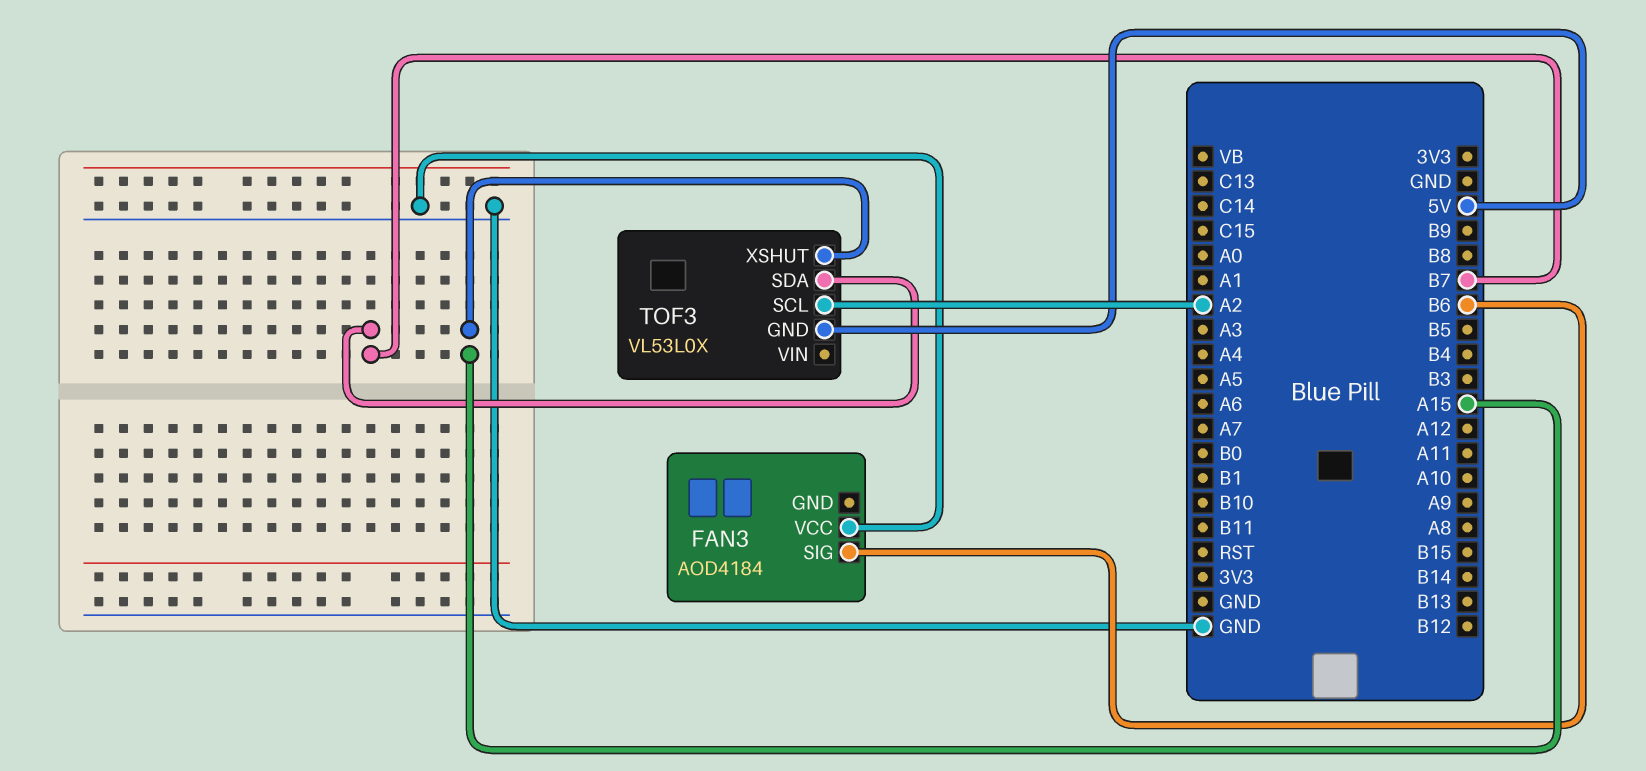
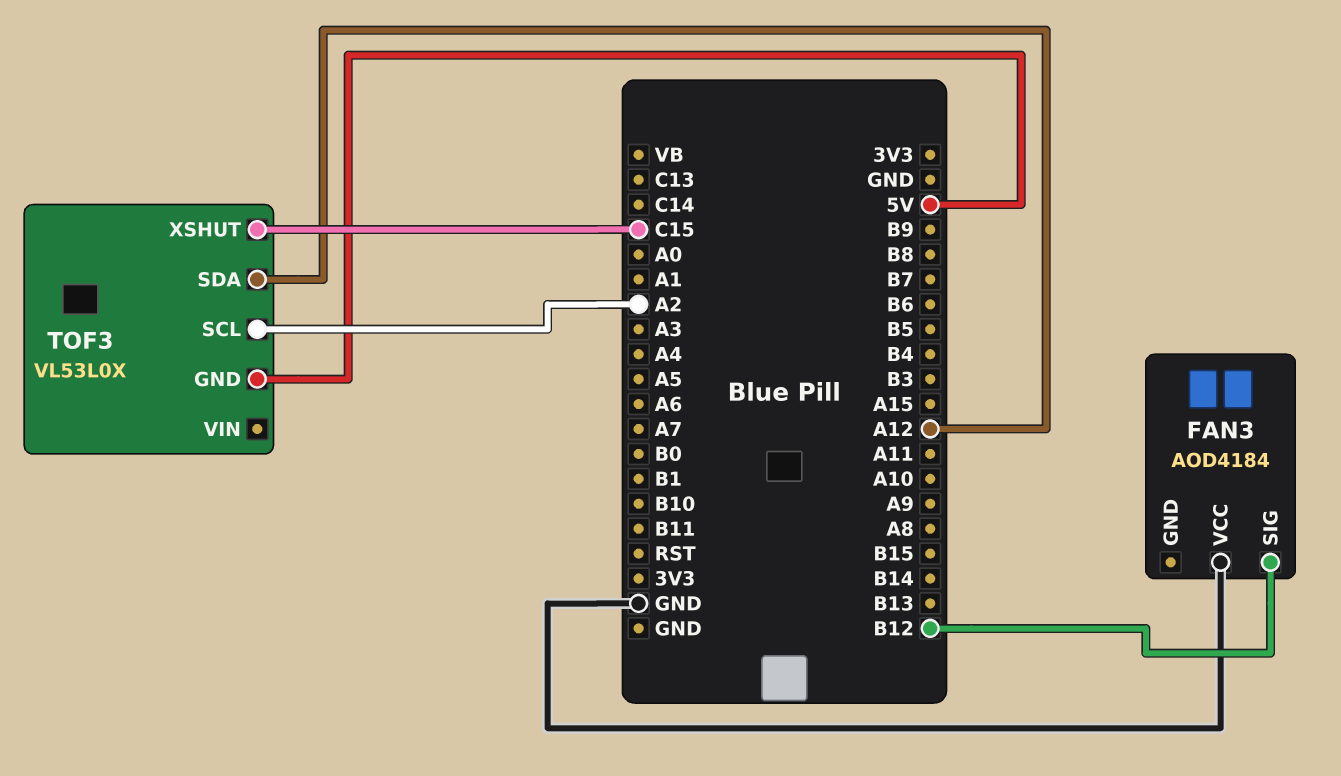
FAN3 pin SIG: B6 -> B12
TOF3 pin SDA: B7 -> A12
TOF3 pin XSHUT: A15 -> C15

